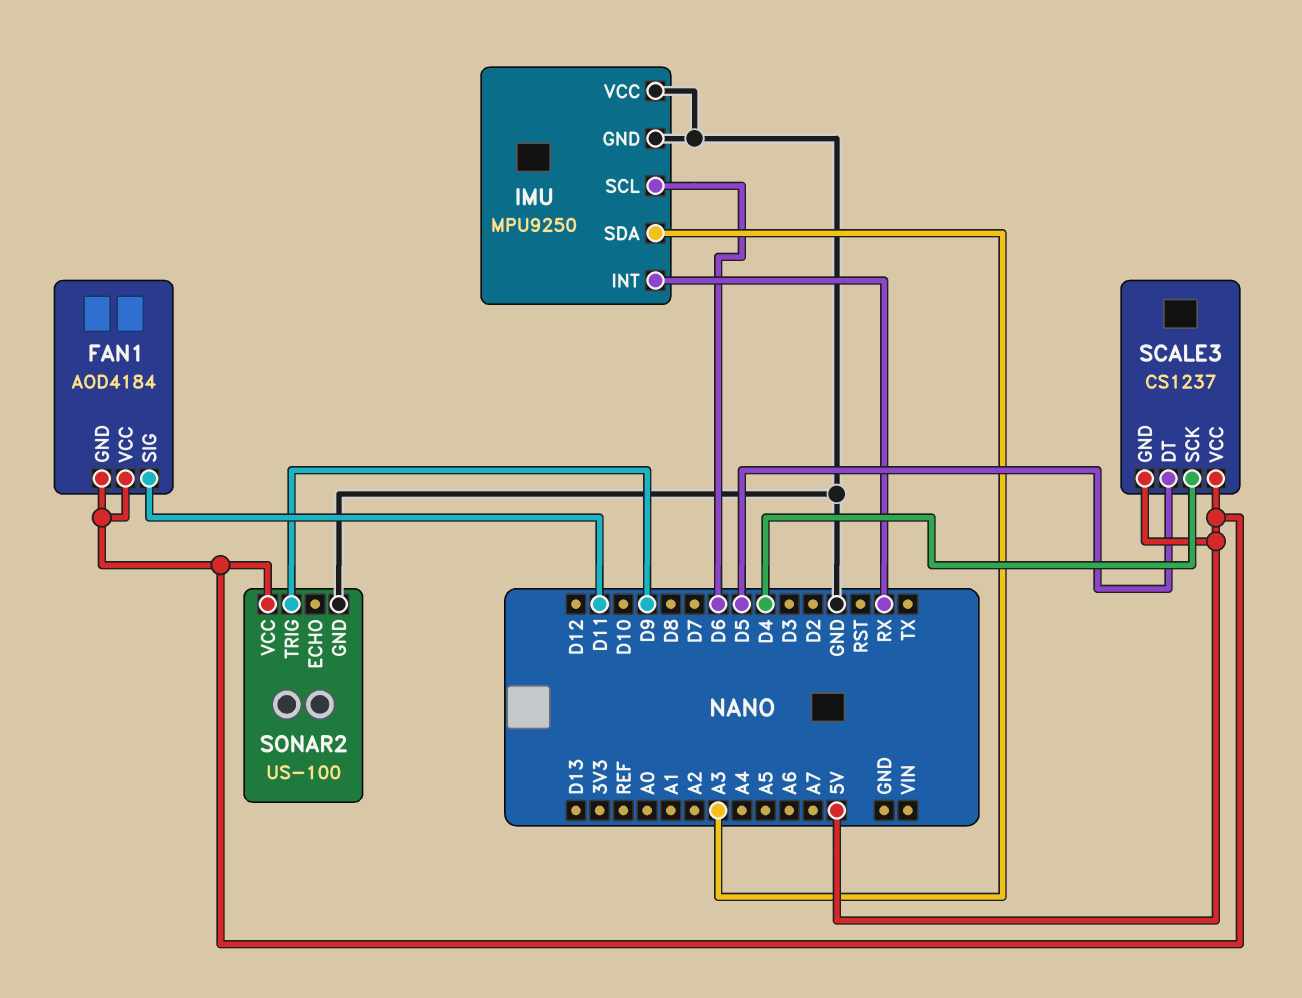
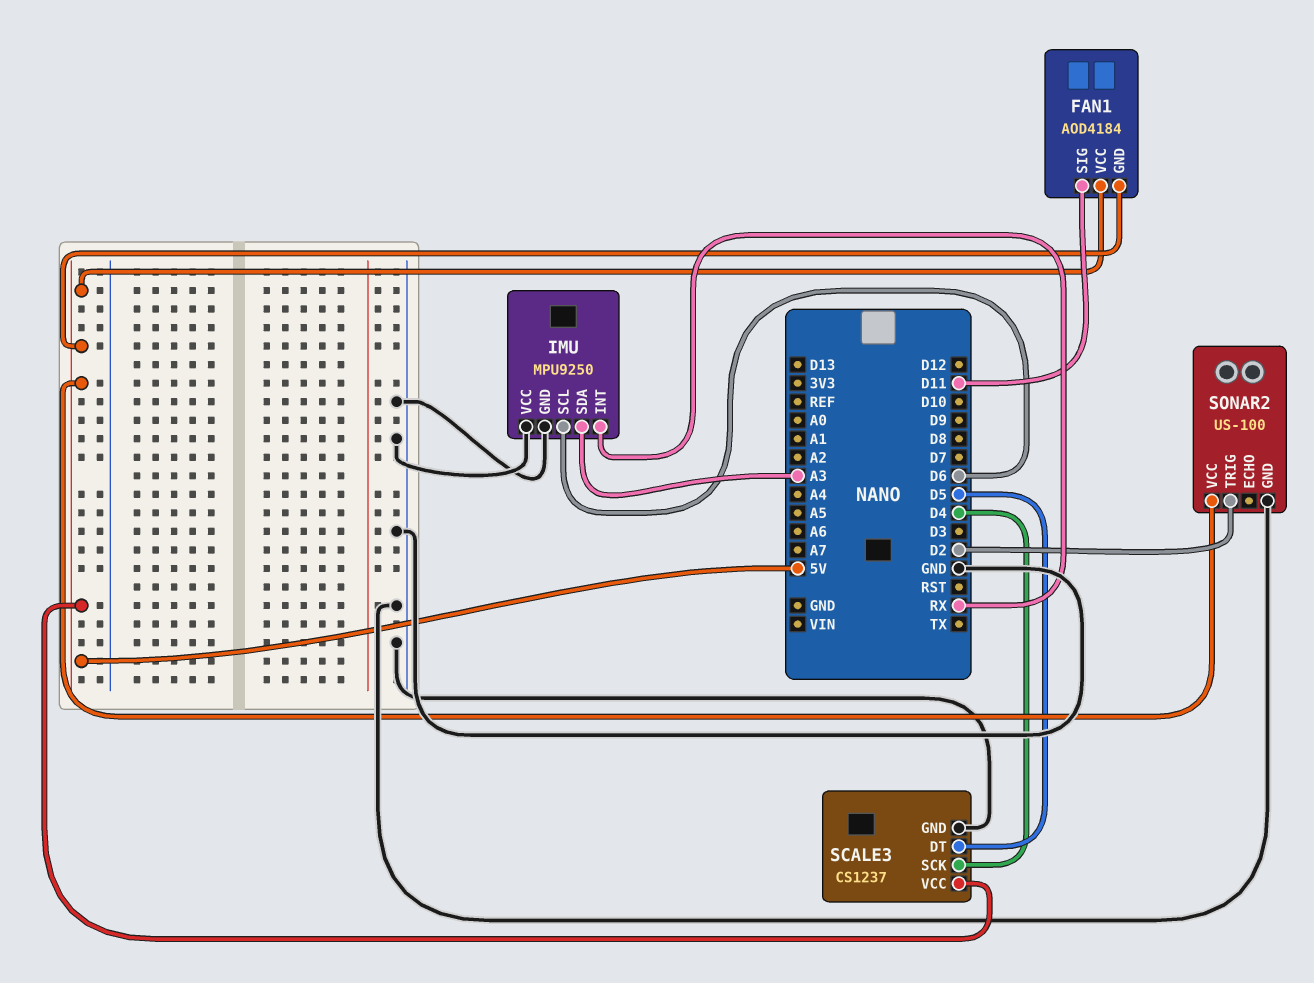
SCALE3 pin GND: 5V -> GND
SONAR2 pin TRIG: D9 -> D2

